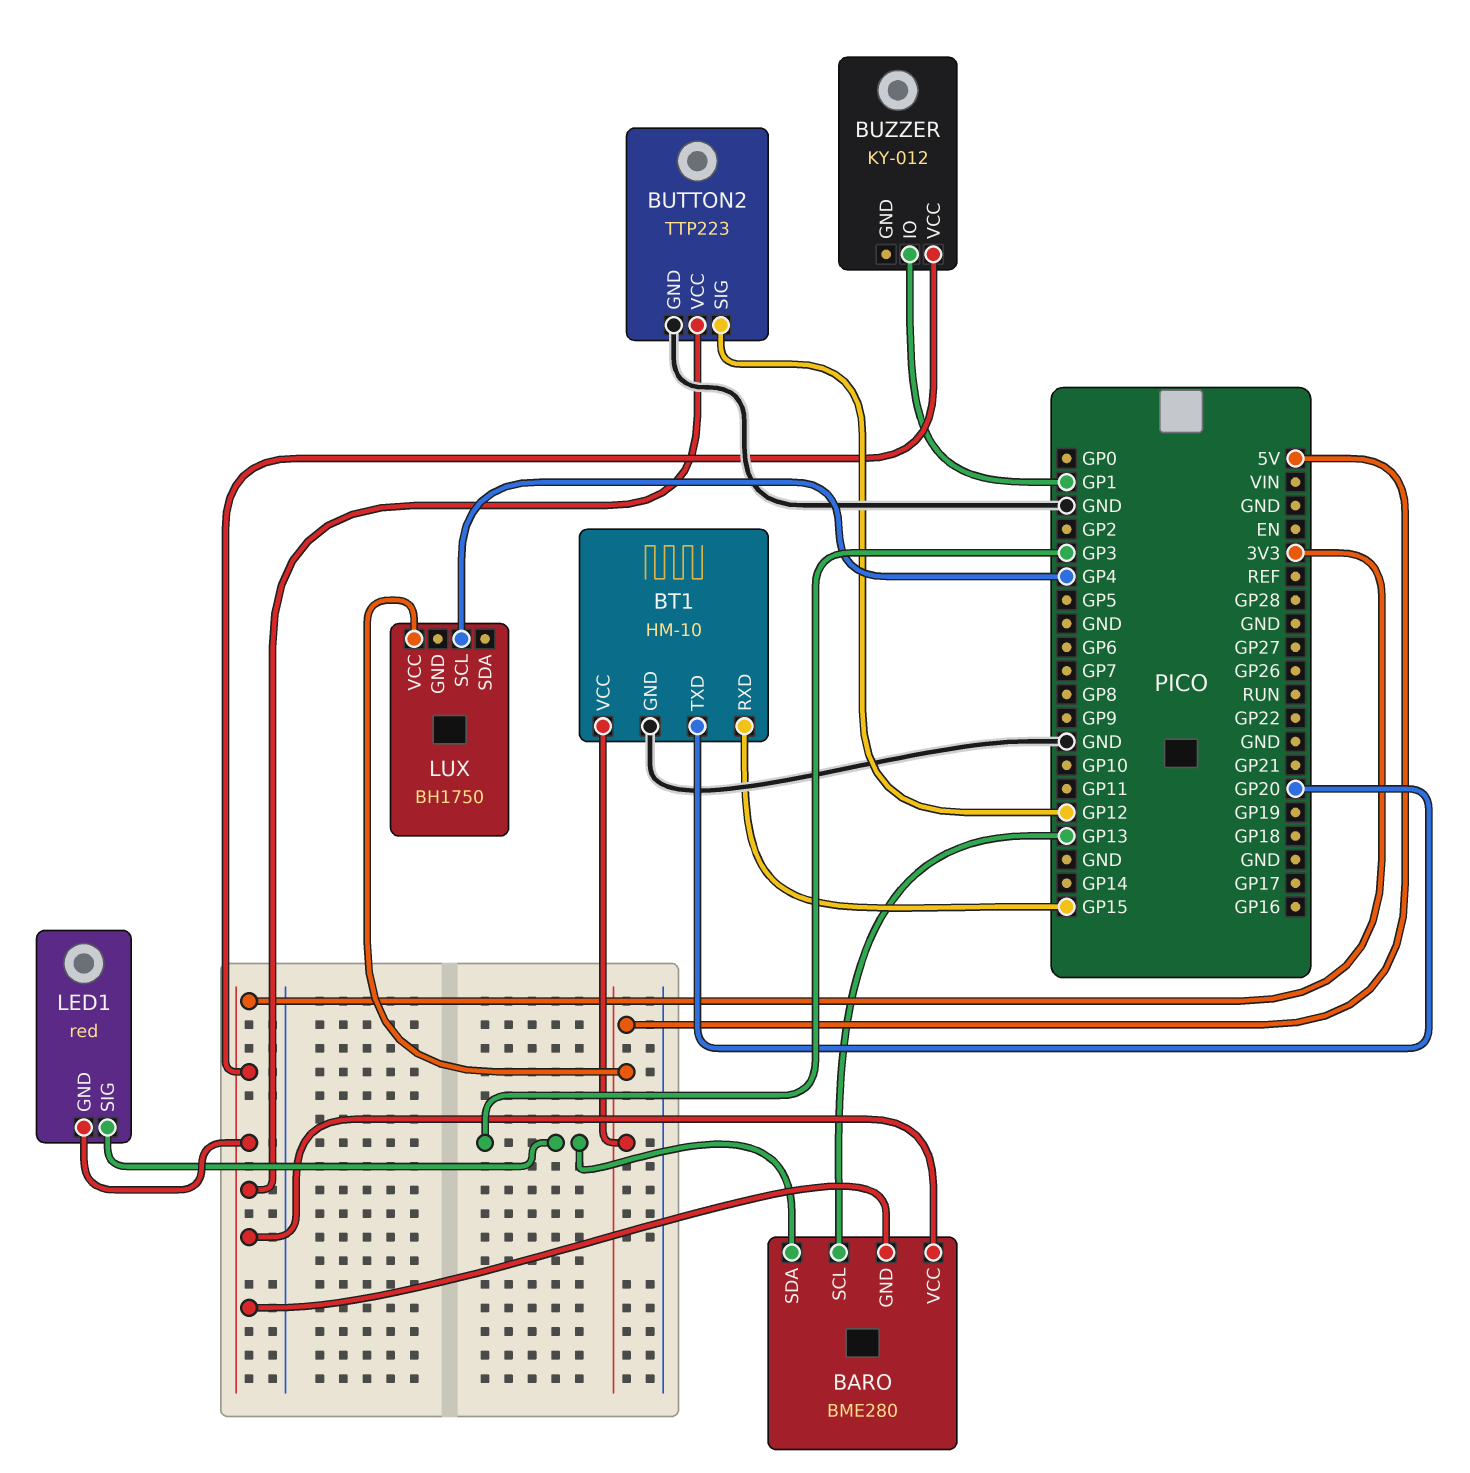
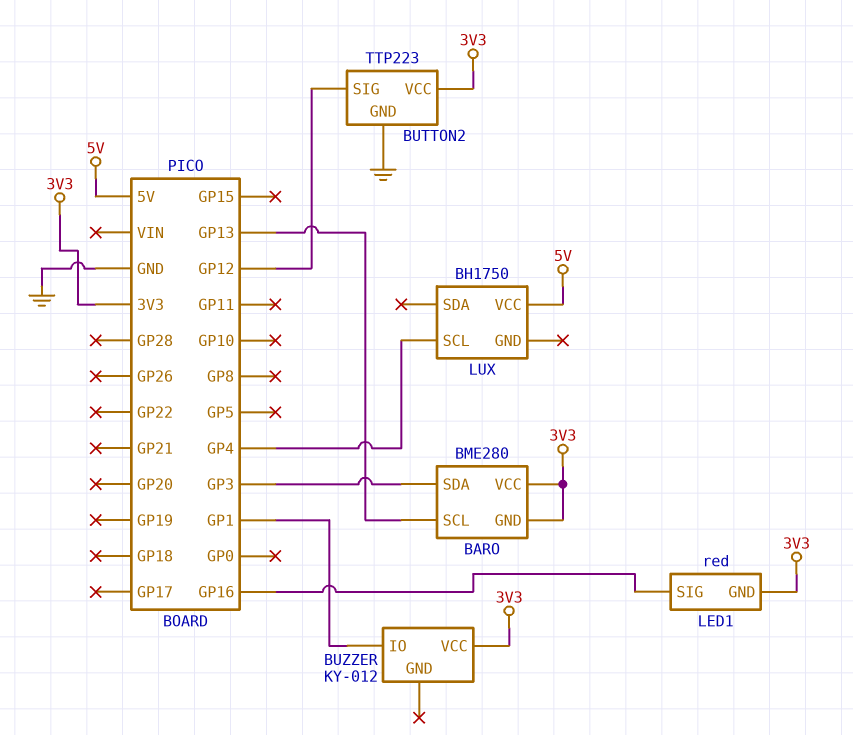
BT1: HM-10 -> none
BT1 pin GND: GND -> none
BT1 pin RXD: GP15 -> none
BT1 pin TXD: GP20 -> none
BT1 pin VCC: 5V -> none
LED1 pin SIG: GP3 -> GP16

